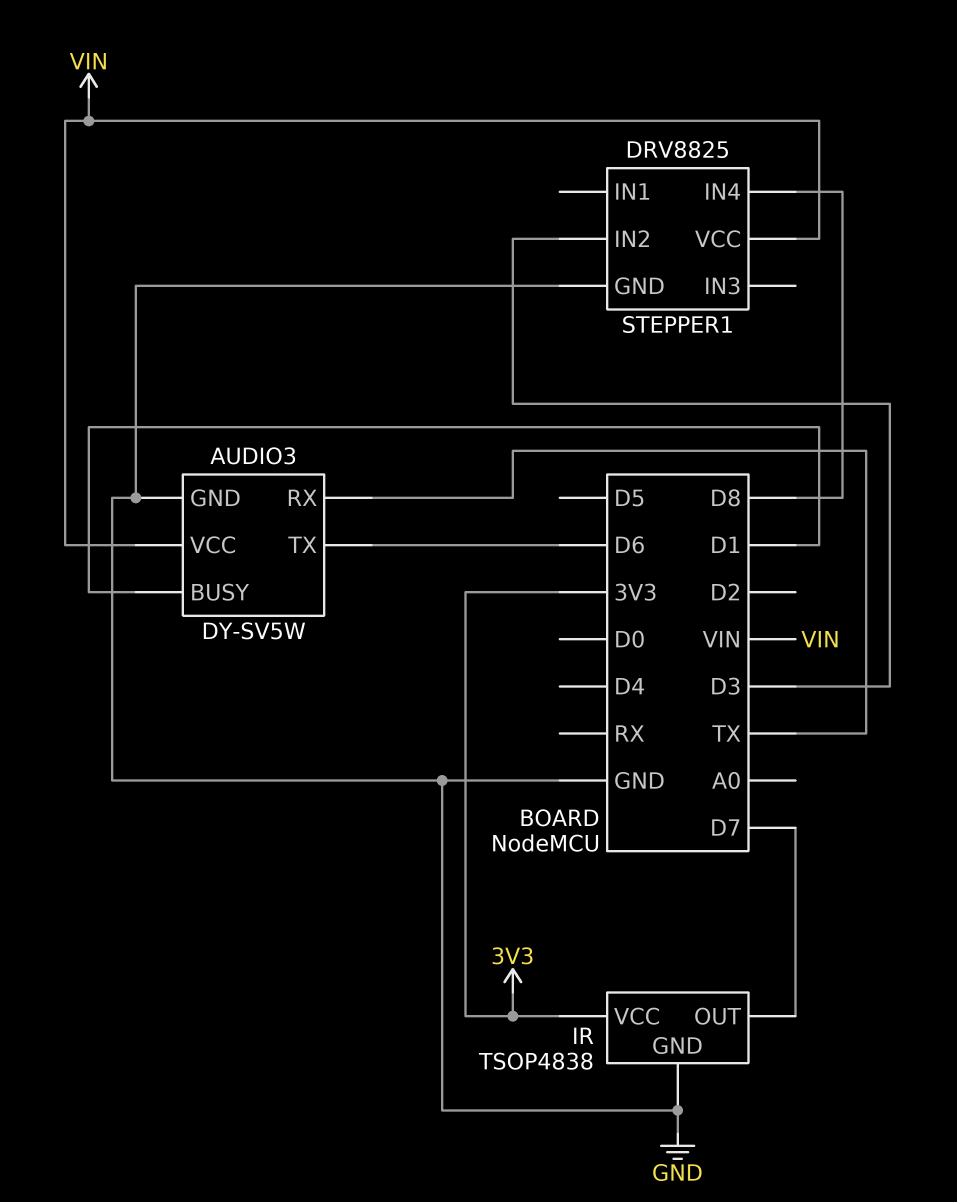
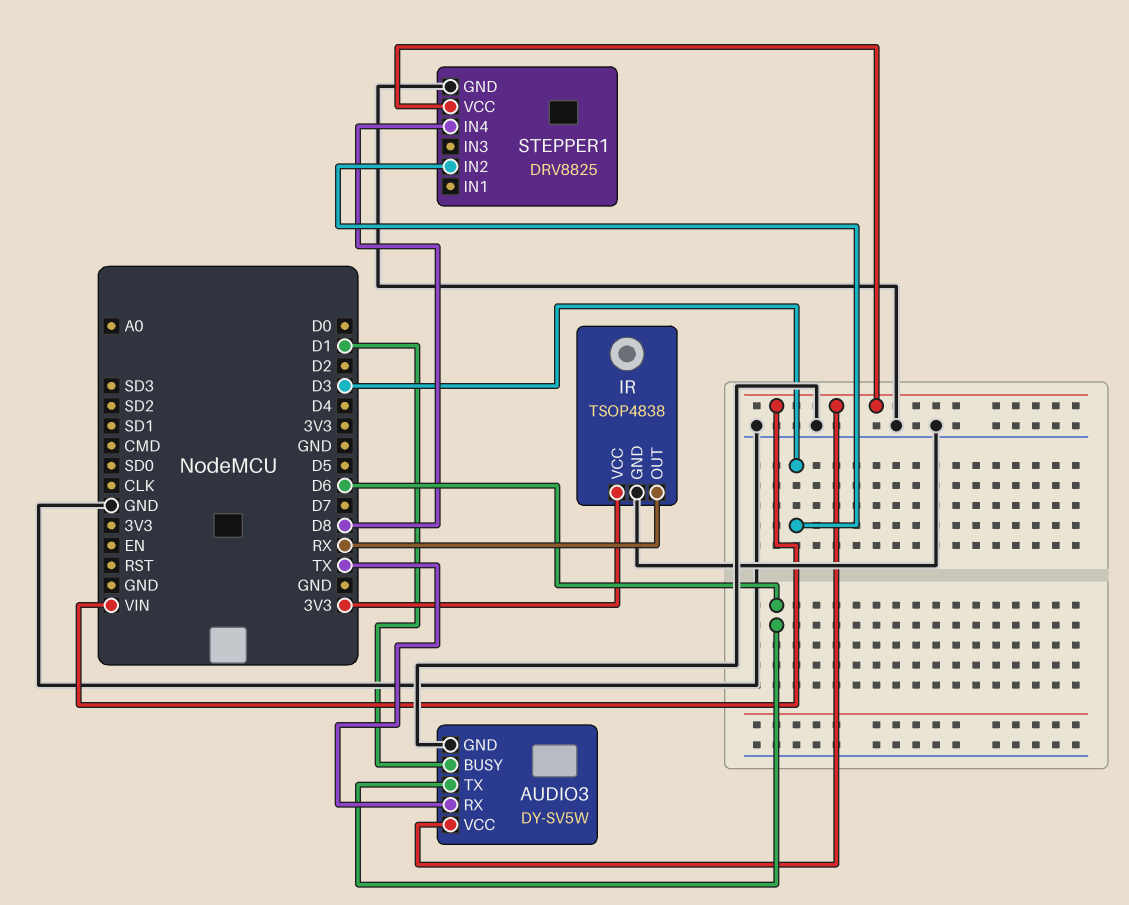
IR pin OUT: D7 -> RX

